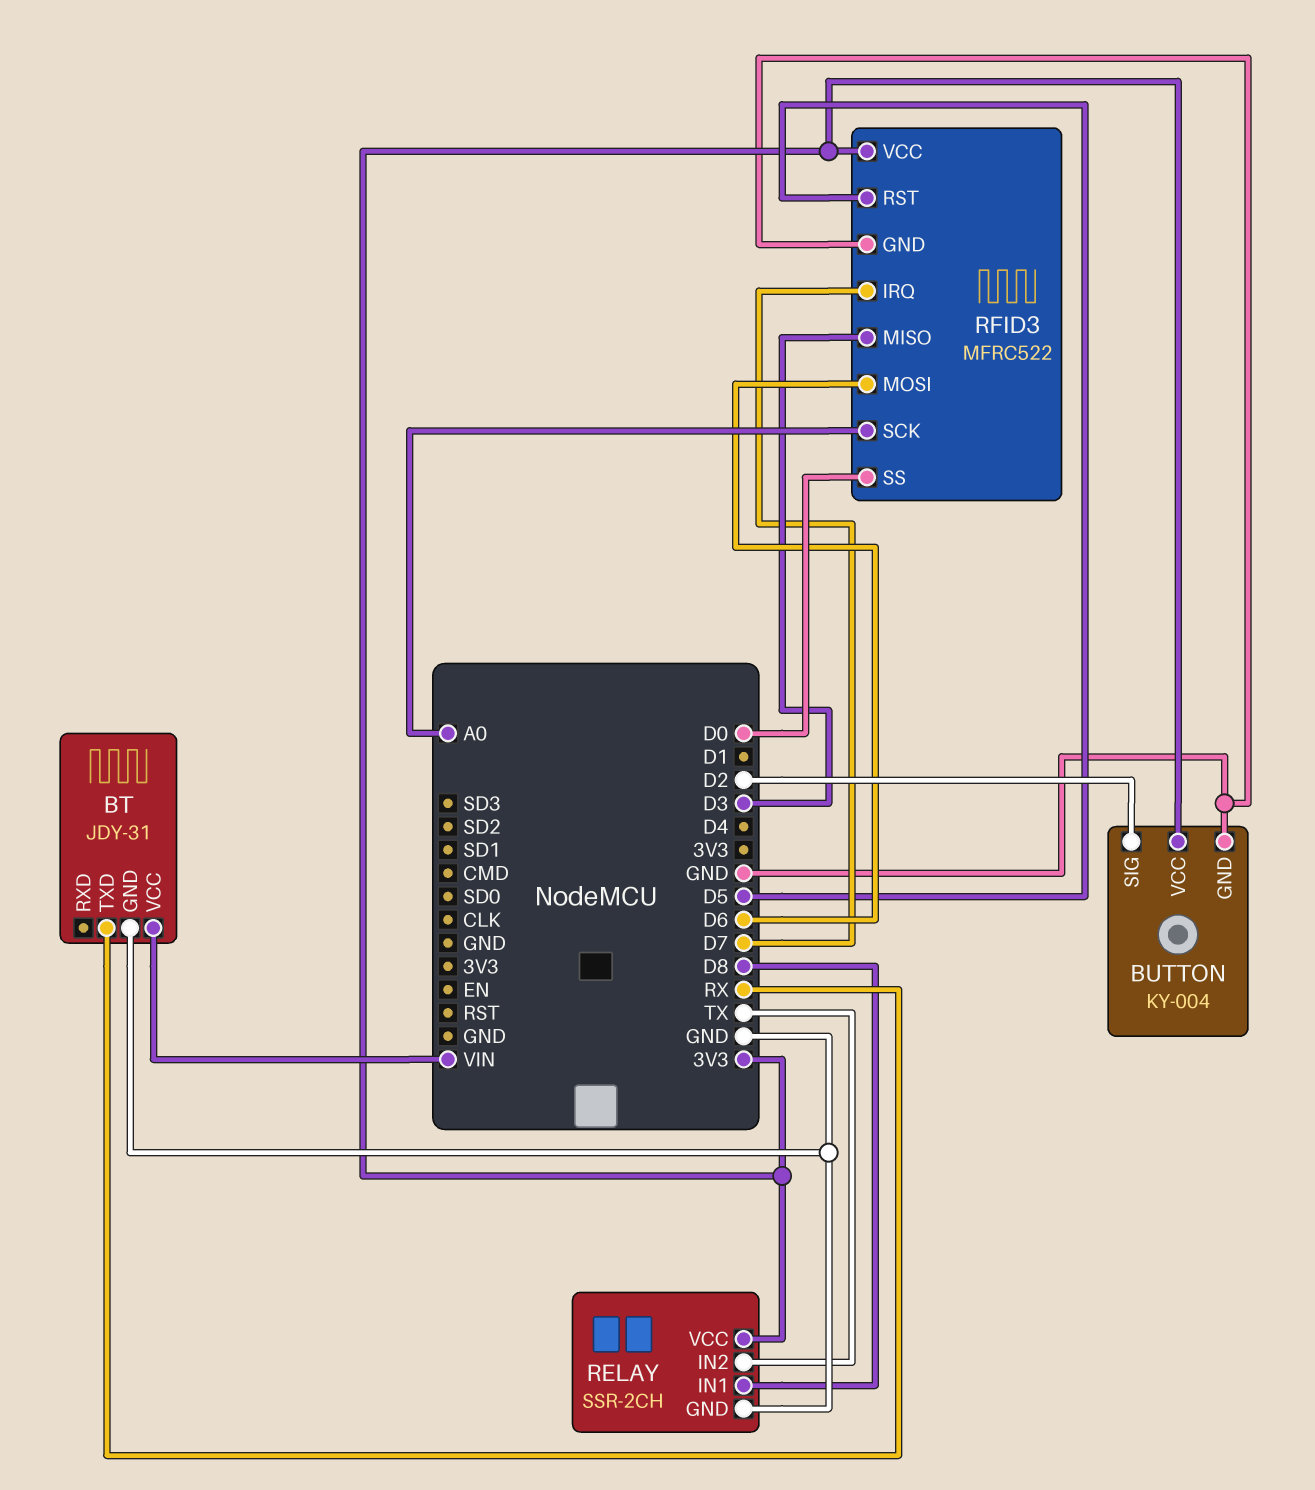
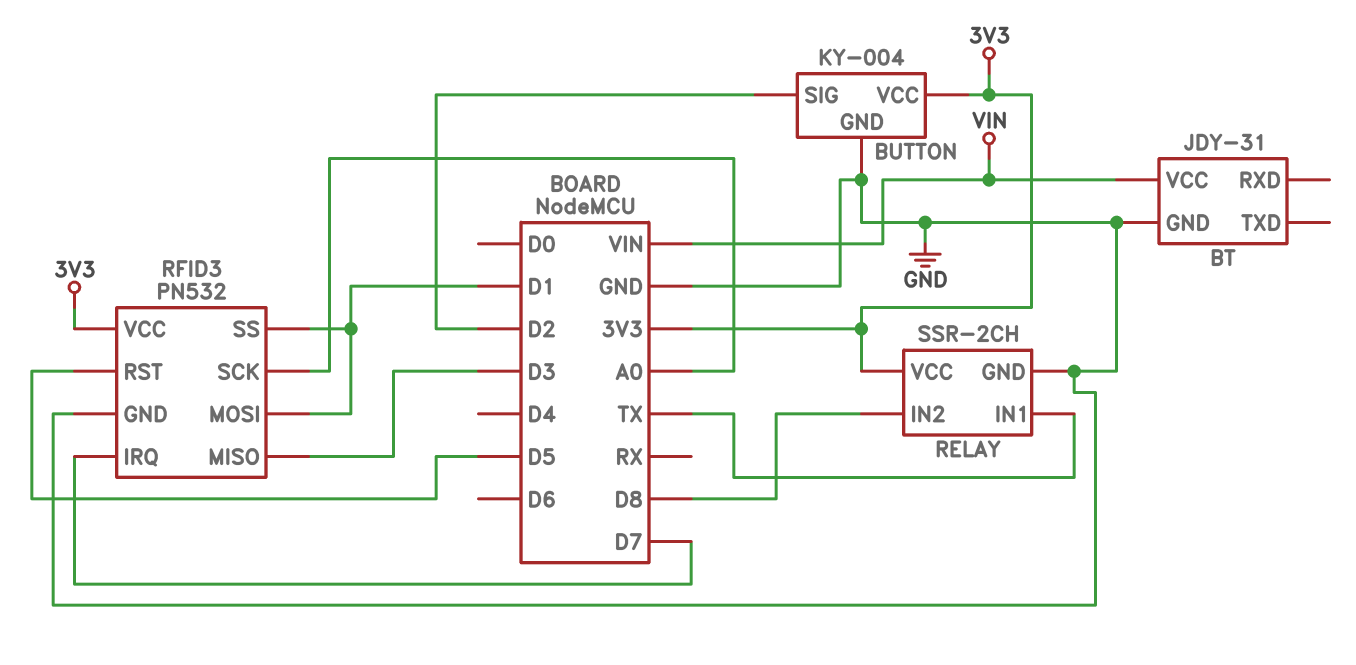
BT pin TXD: RX -> none
RELAY pin IN1: D8 -> TX
RELAY pin IN2: TX -> D8
RFID3: MFRC522 -> PN532
RFID3 pin MOSI: D6 -> D1
RFID3 pin SS: D0 -> D1

